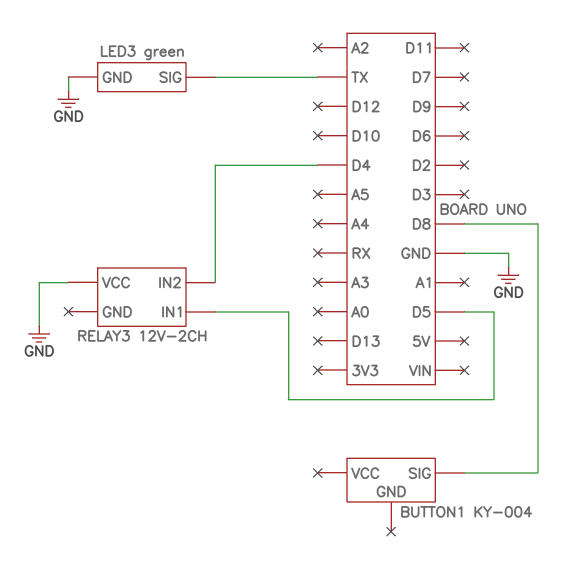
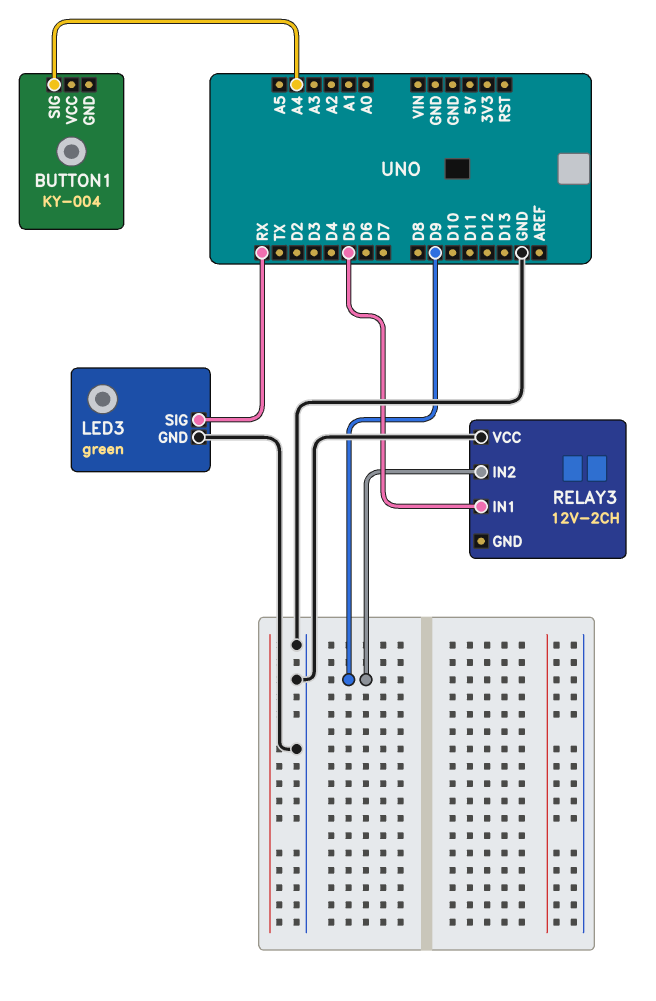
BUTTON1 pin SIG: D8 -> A4
LED3 pin SIG: TX -> RX
RELAY3 pin IN2: D4 -> D9

